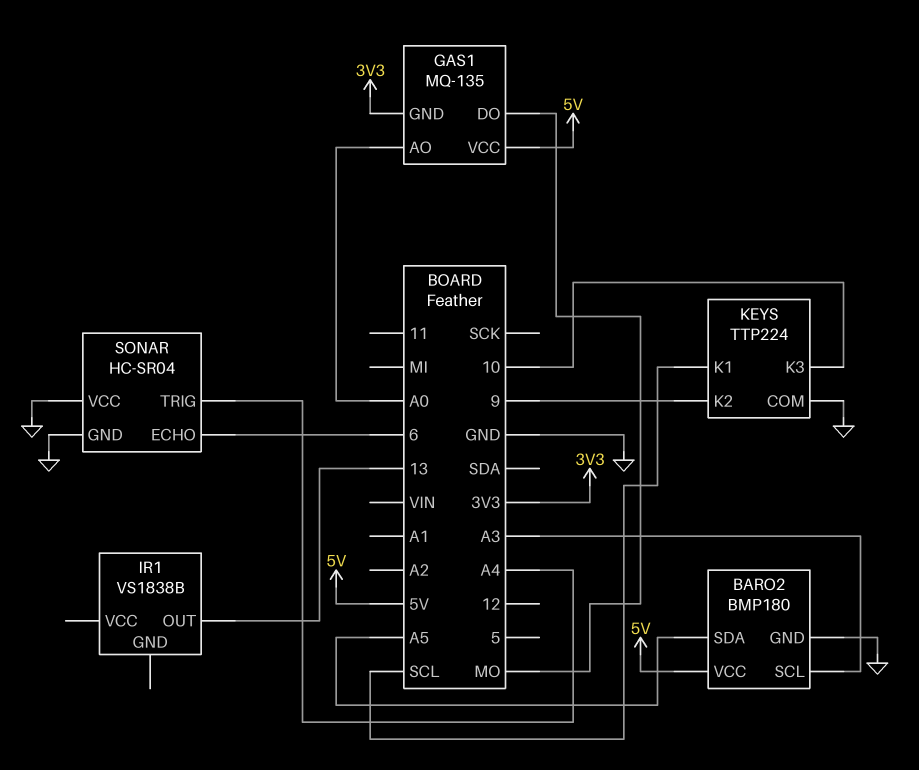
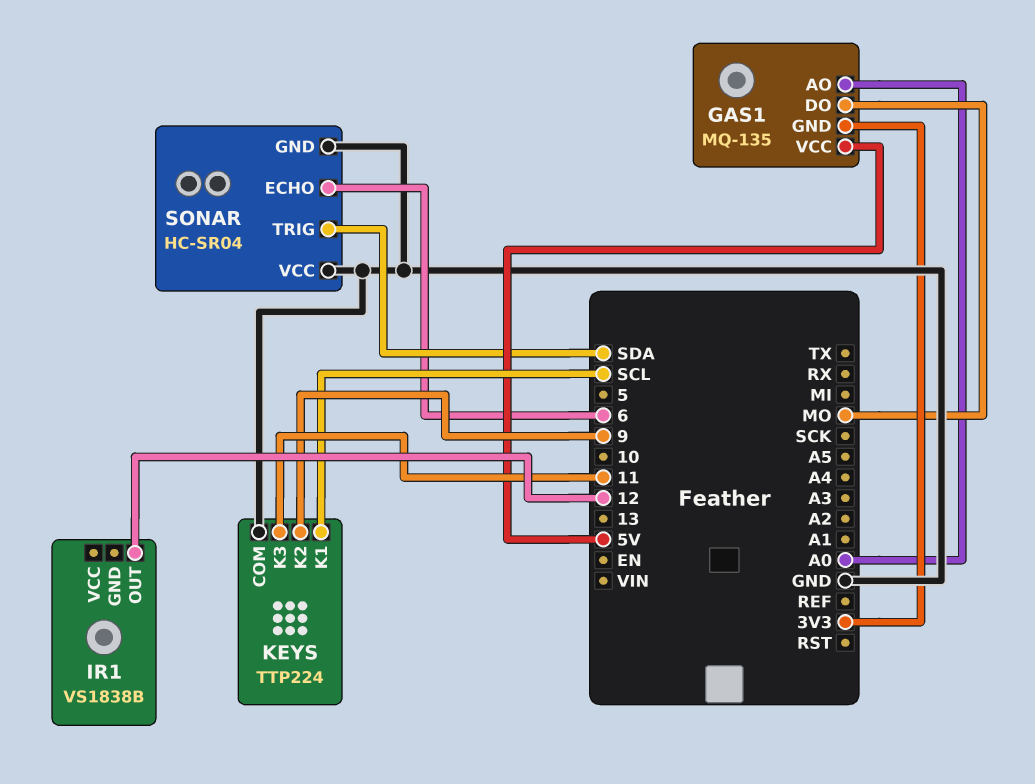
BARO2: BMP180 -> none
BARO2 pin GND: GND -> none
BARO2 pin SCL: A3 -> none
BARO2 pin SDA: A5 -> none
BARO2 pin VCC: 5V -> none
IR1 pin OUT: 13 -> 12
KEYS pin K3: 10 -> 11
SONAR pin TRIG: A4 -> SDA

